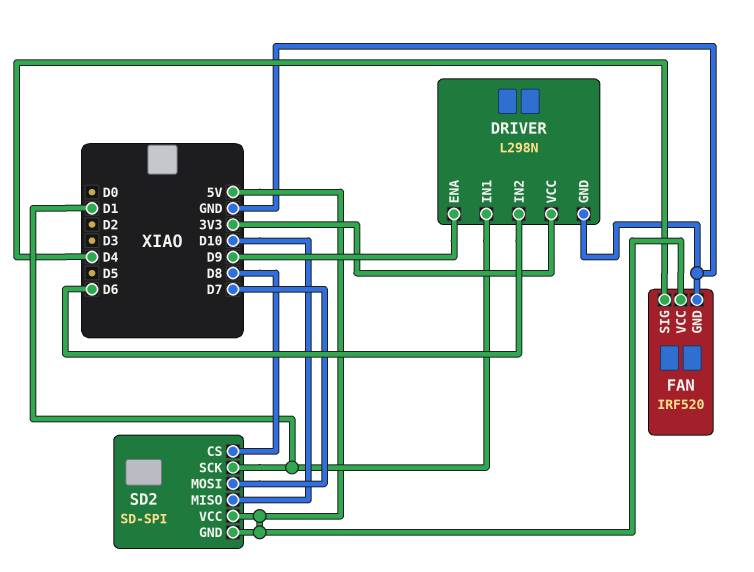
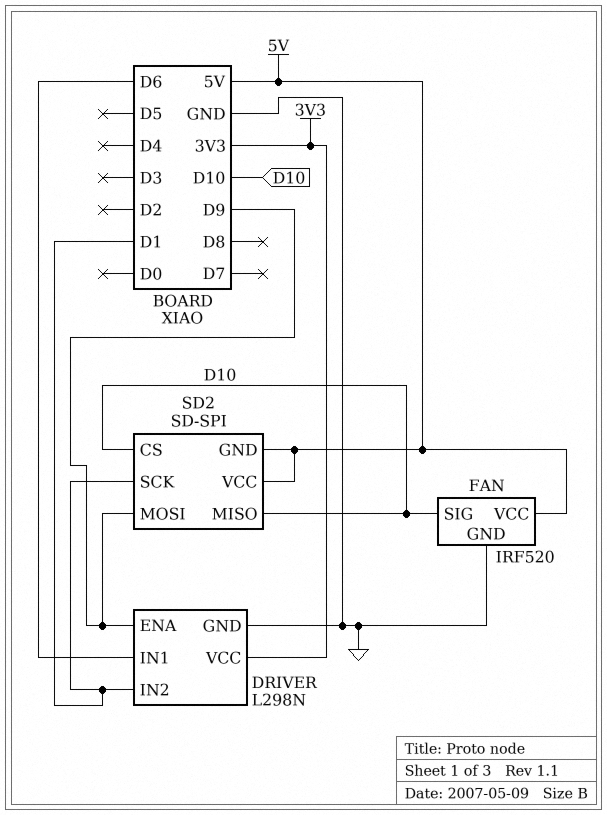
DRIVER pin IN1: D1 -> D6
DRIVER pin IN2: D6 -> D1
FAN pin SIG: D4 -> D10
SD2 pin CS: D8 -> D10
SD2 pin MOSI: D7 -> D9

